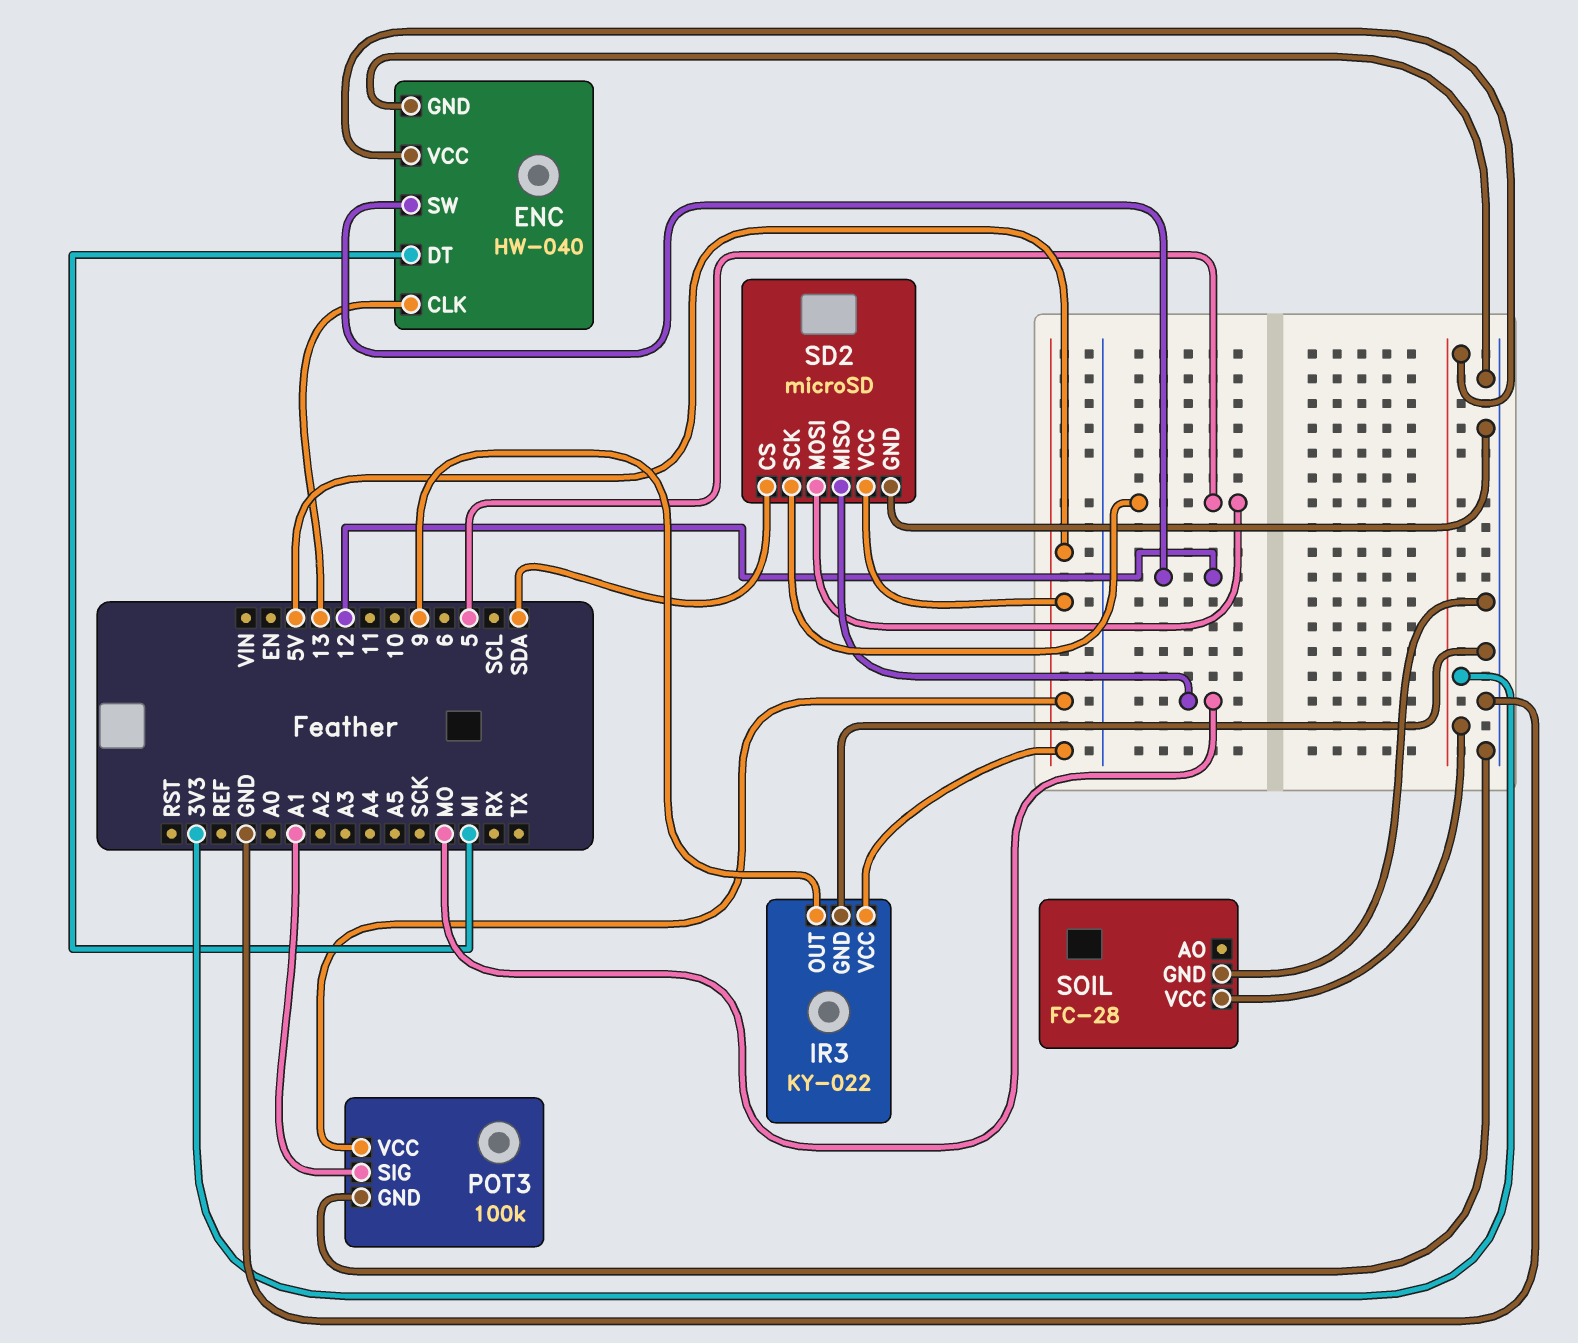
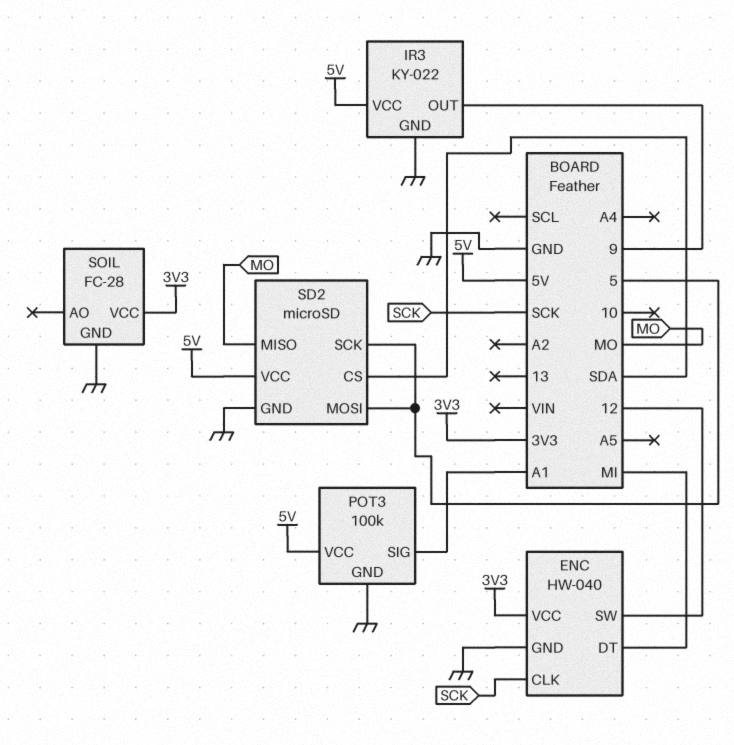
ENC pin CLK: 13 -> SCK

